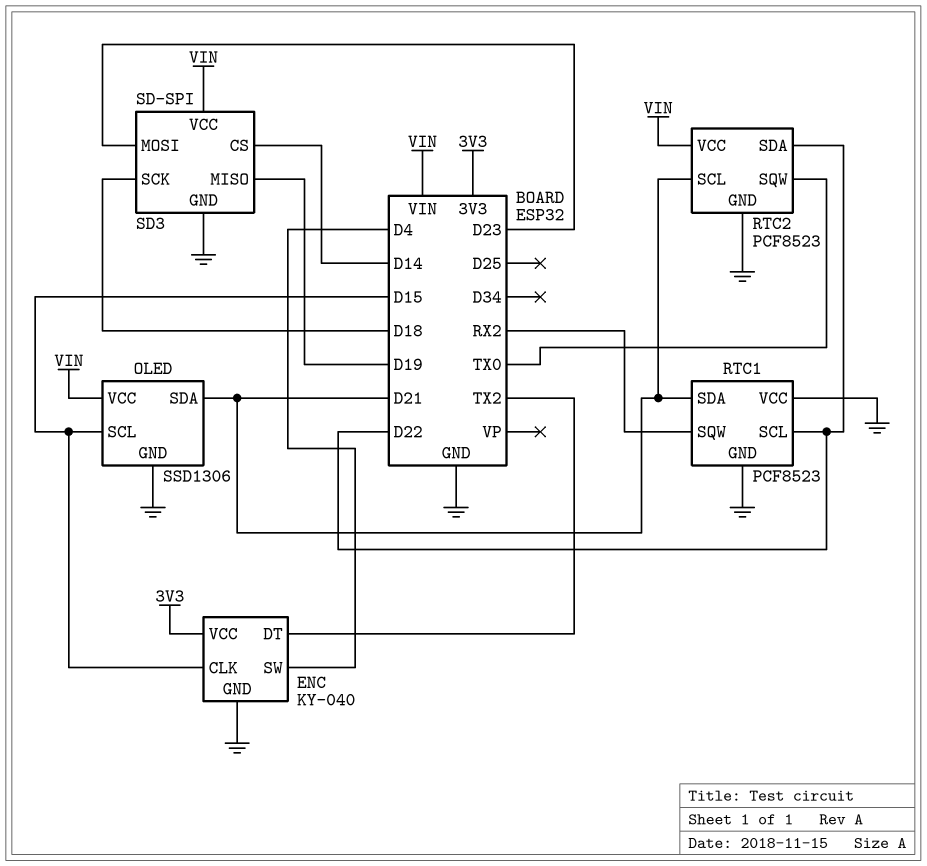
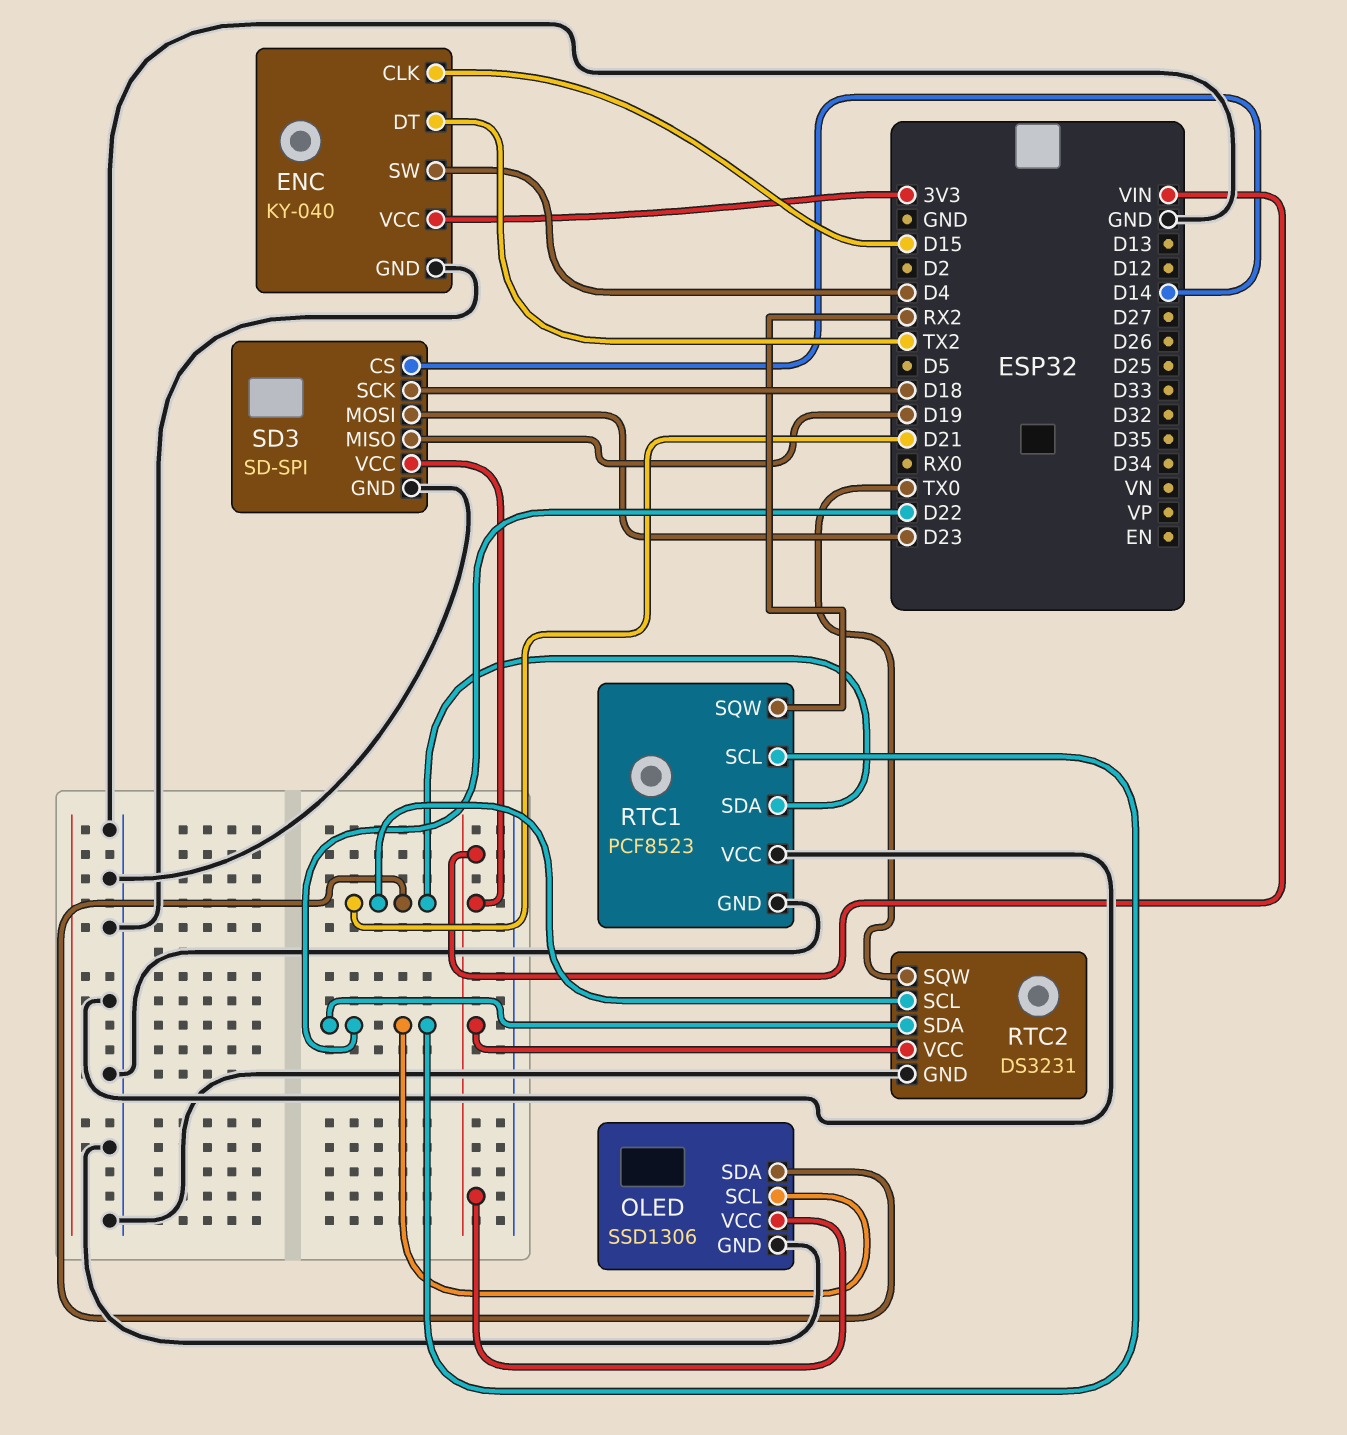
OLED pin SCL: D15 -> D22
RTC2: PCF8523 -> DS3231

